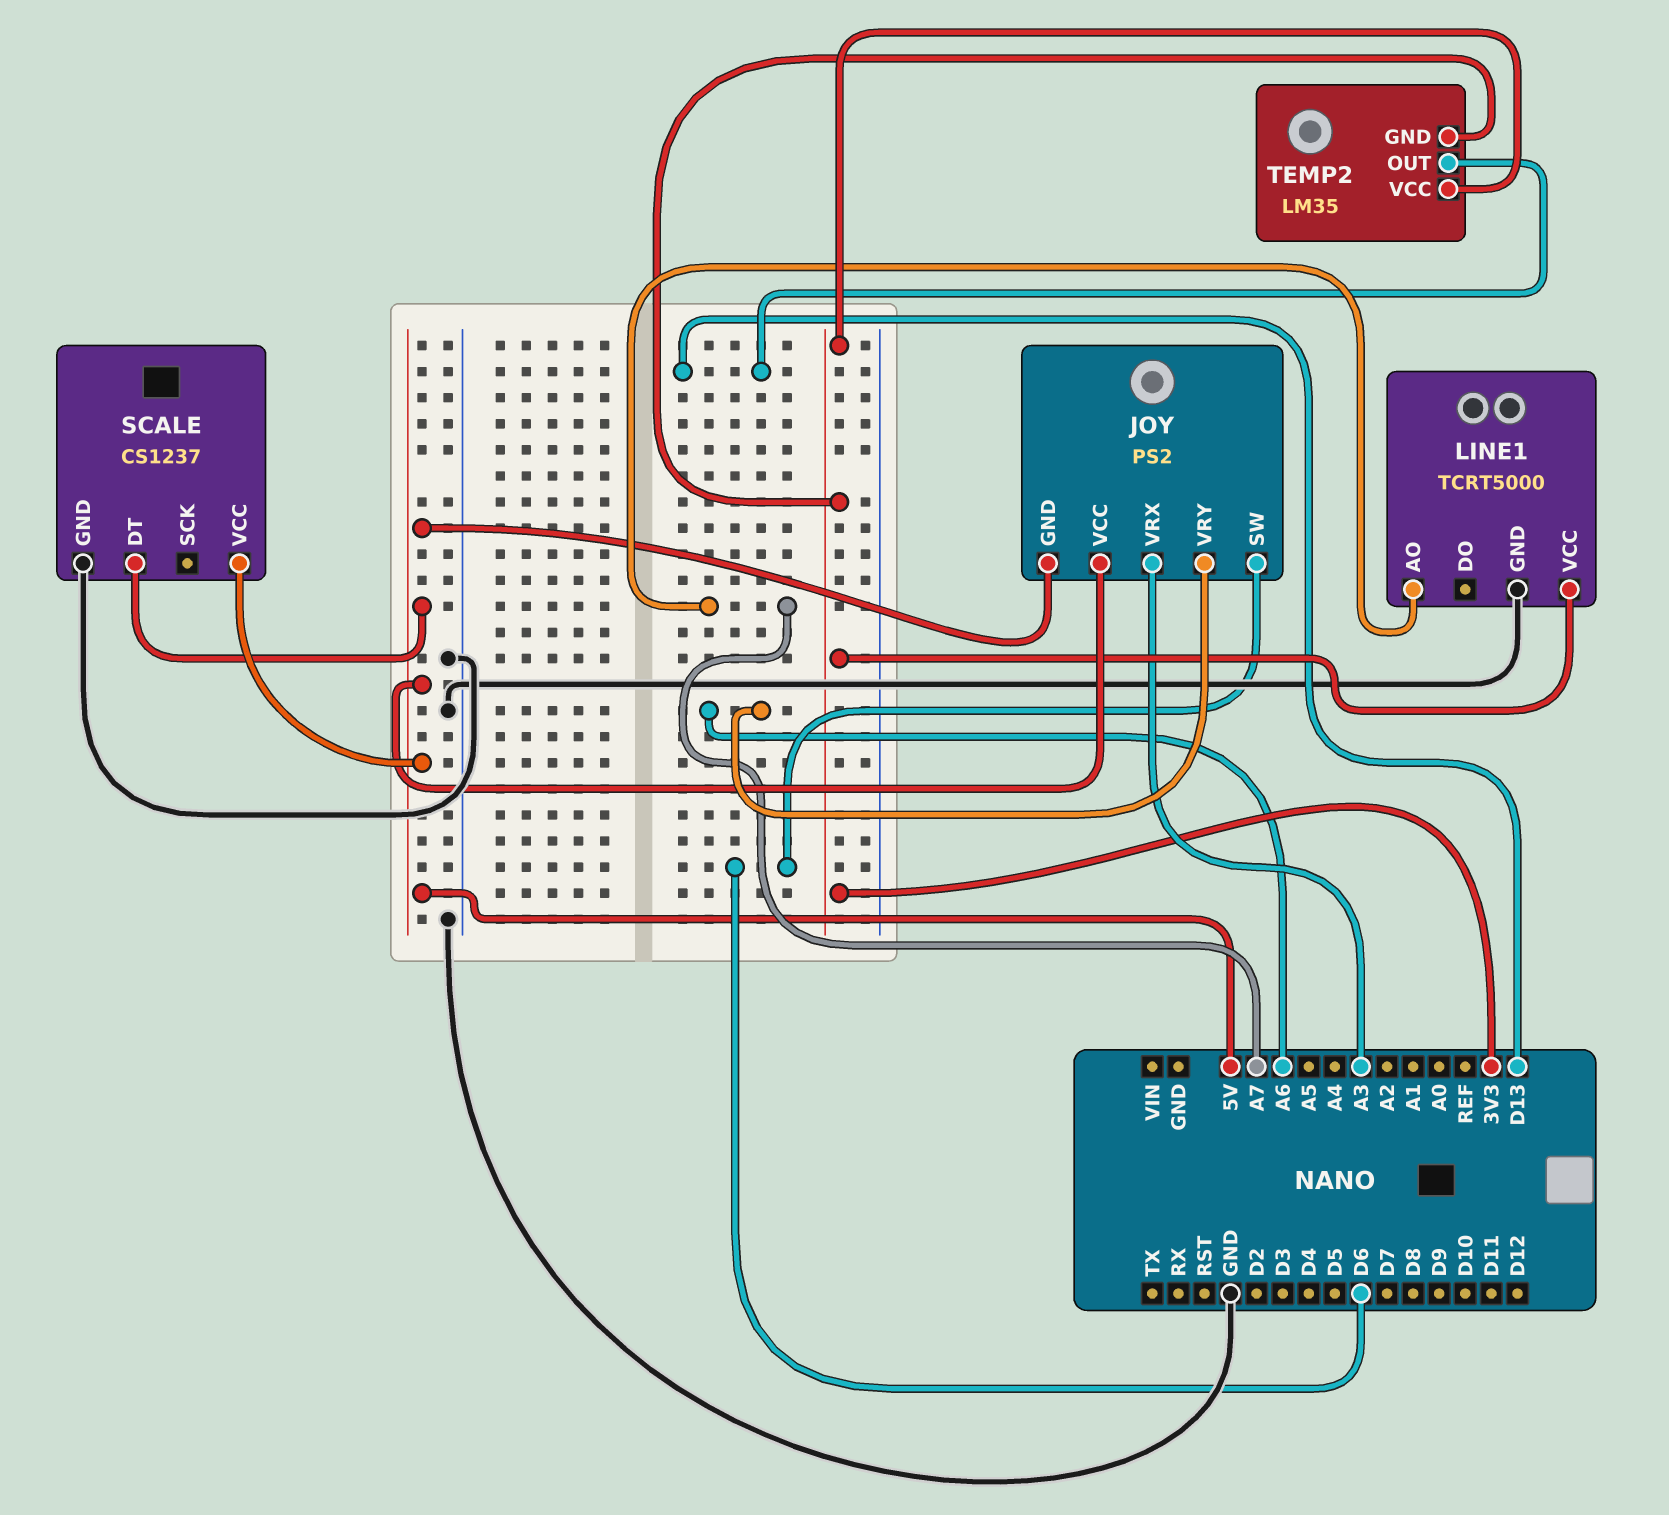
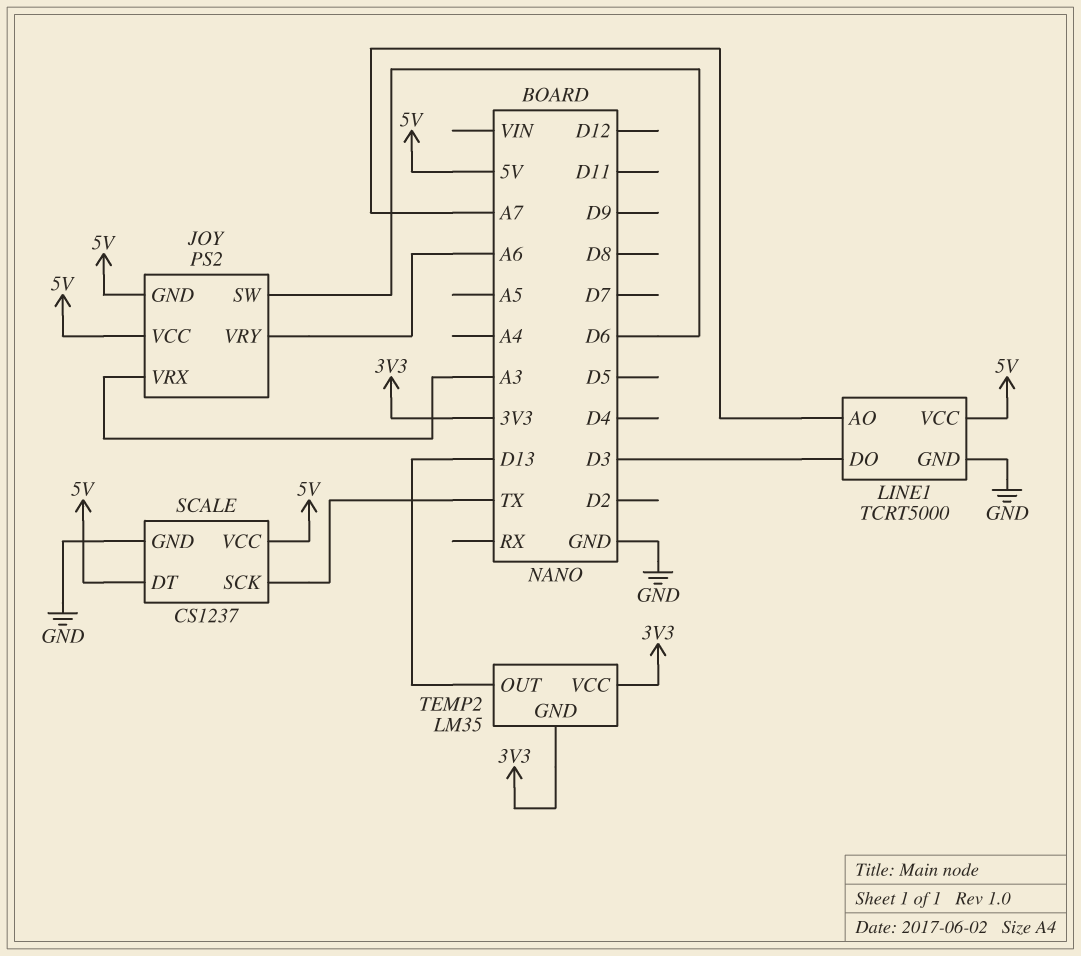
LINE1 pin DO: none -> D3
LINE1 pin VCC: 3V3 -> 5V
SCALE pin SCK: none -> TX

